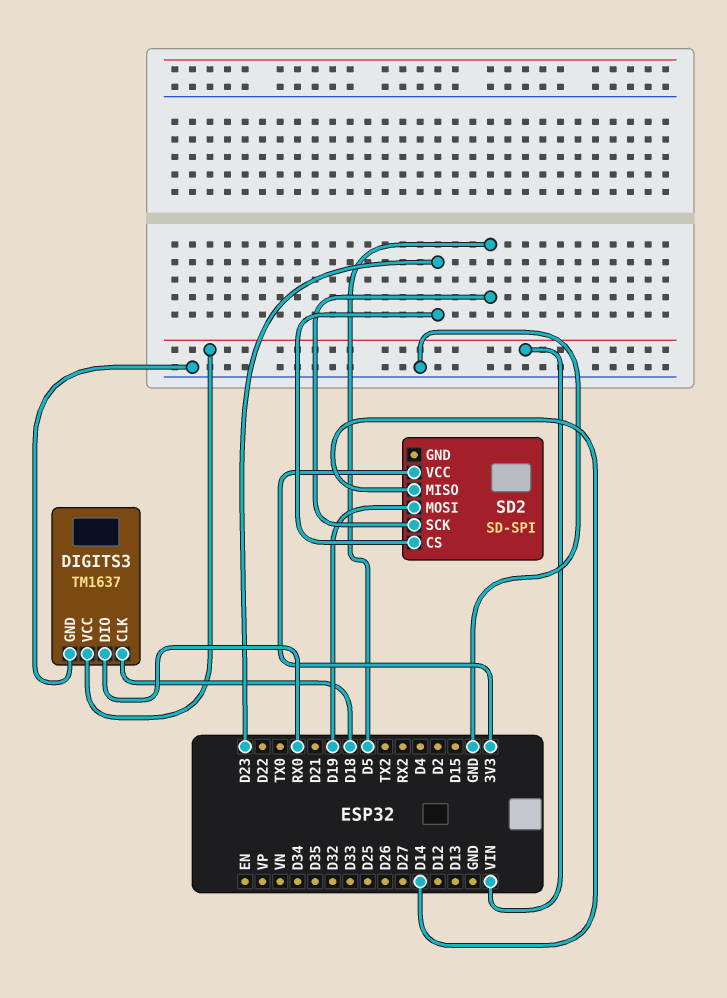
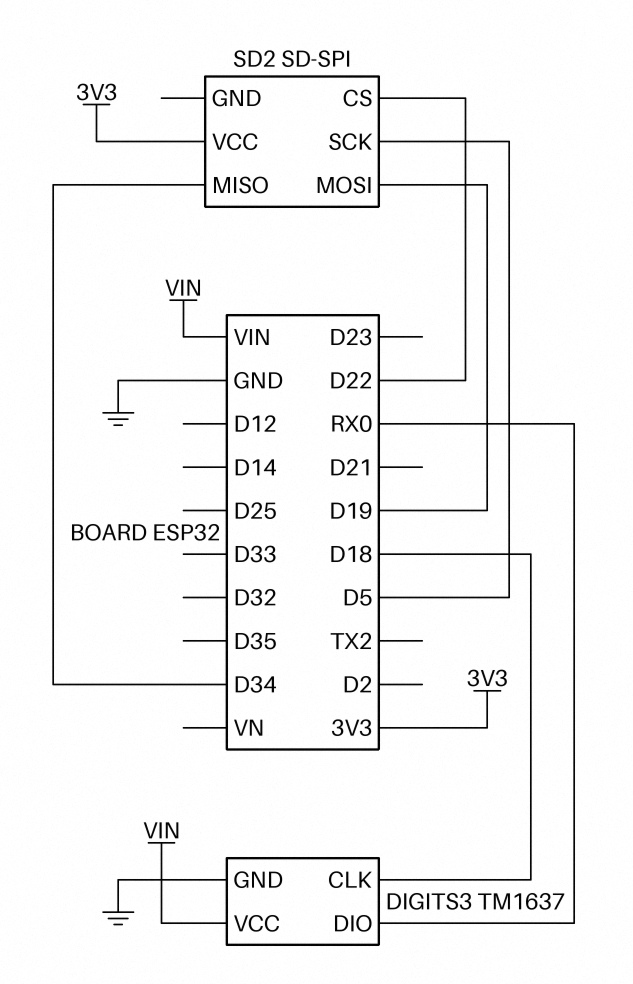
SD2 pin CS: D23 -> D22
SD2 pin MISO: D14 -> D34

